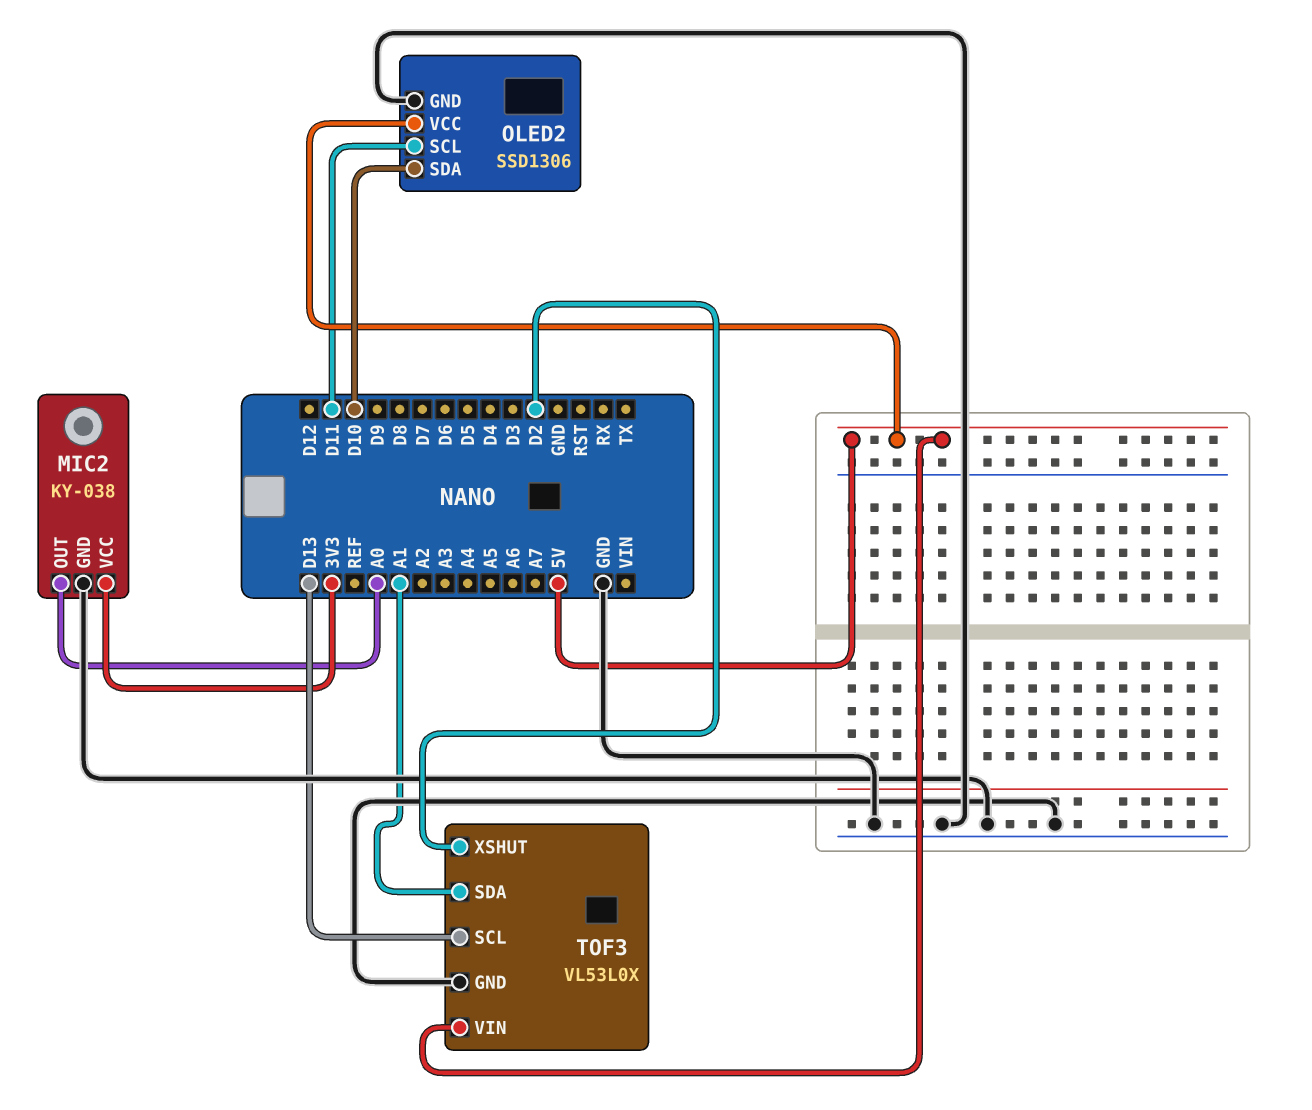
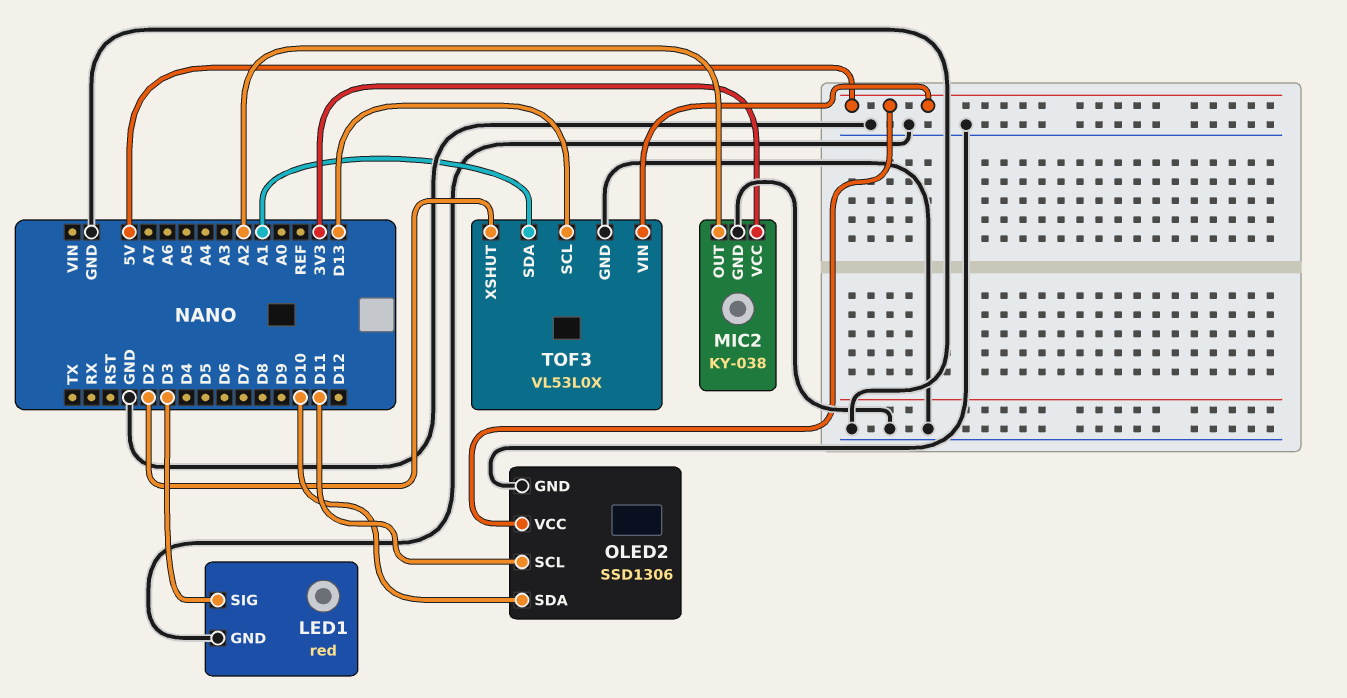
LED1: none -> red
LED1 pin GND: none -> GND
LED1 pin SIG: none -> D3
MIC2 pin OUT: A0 -> A2

